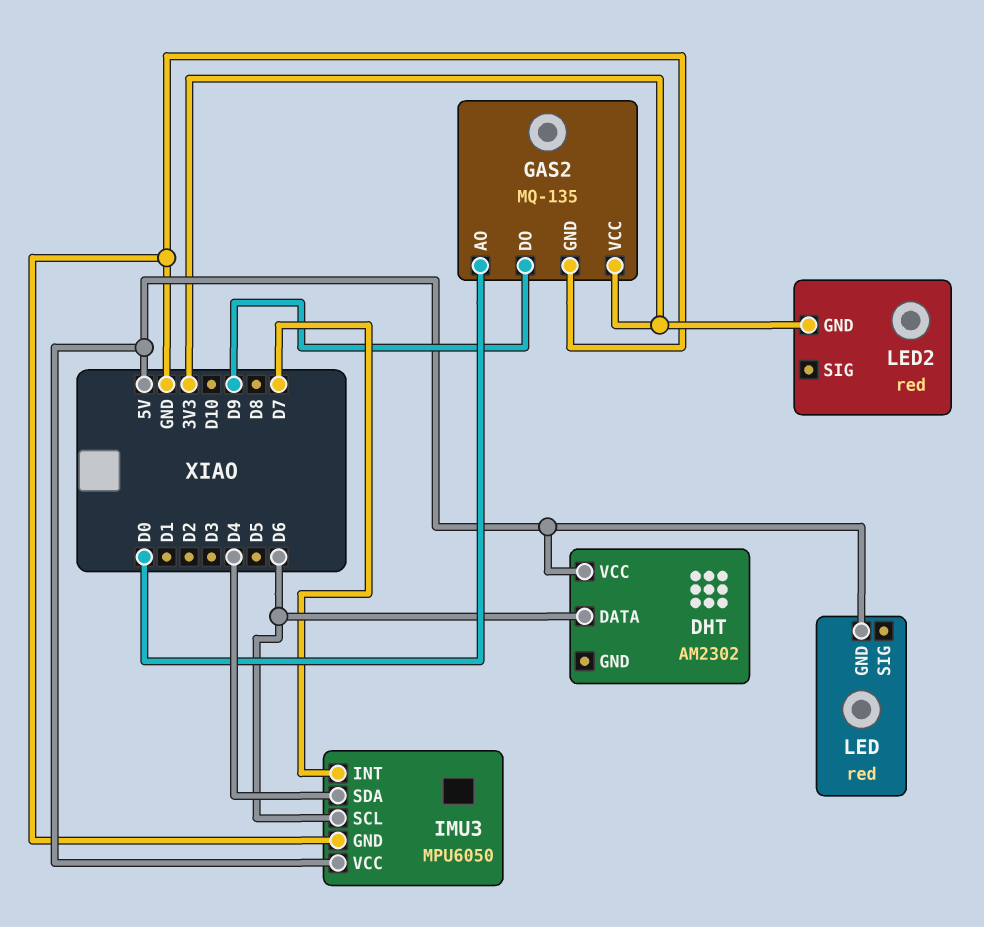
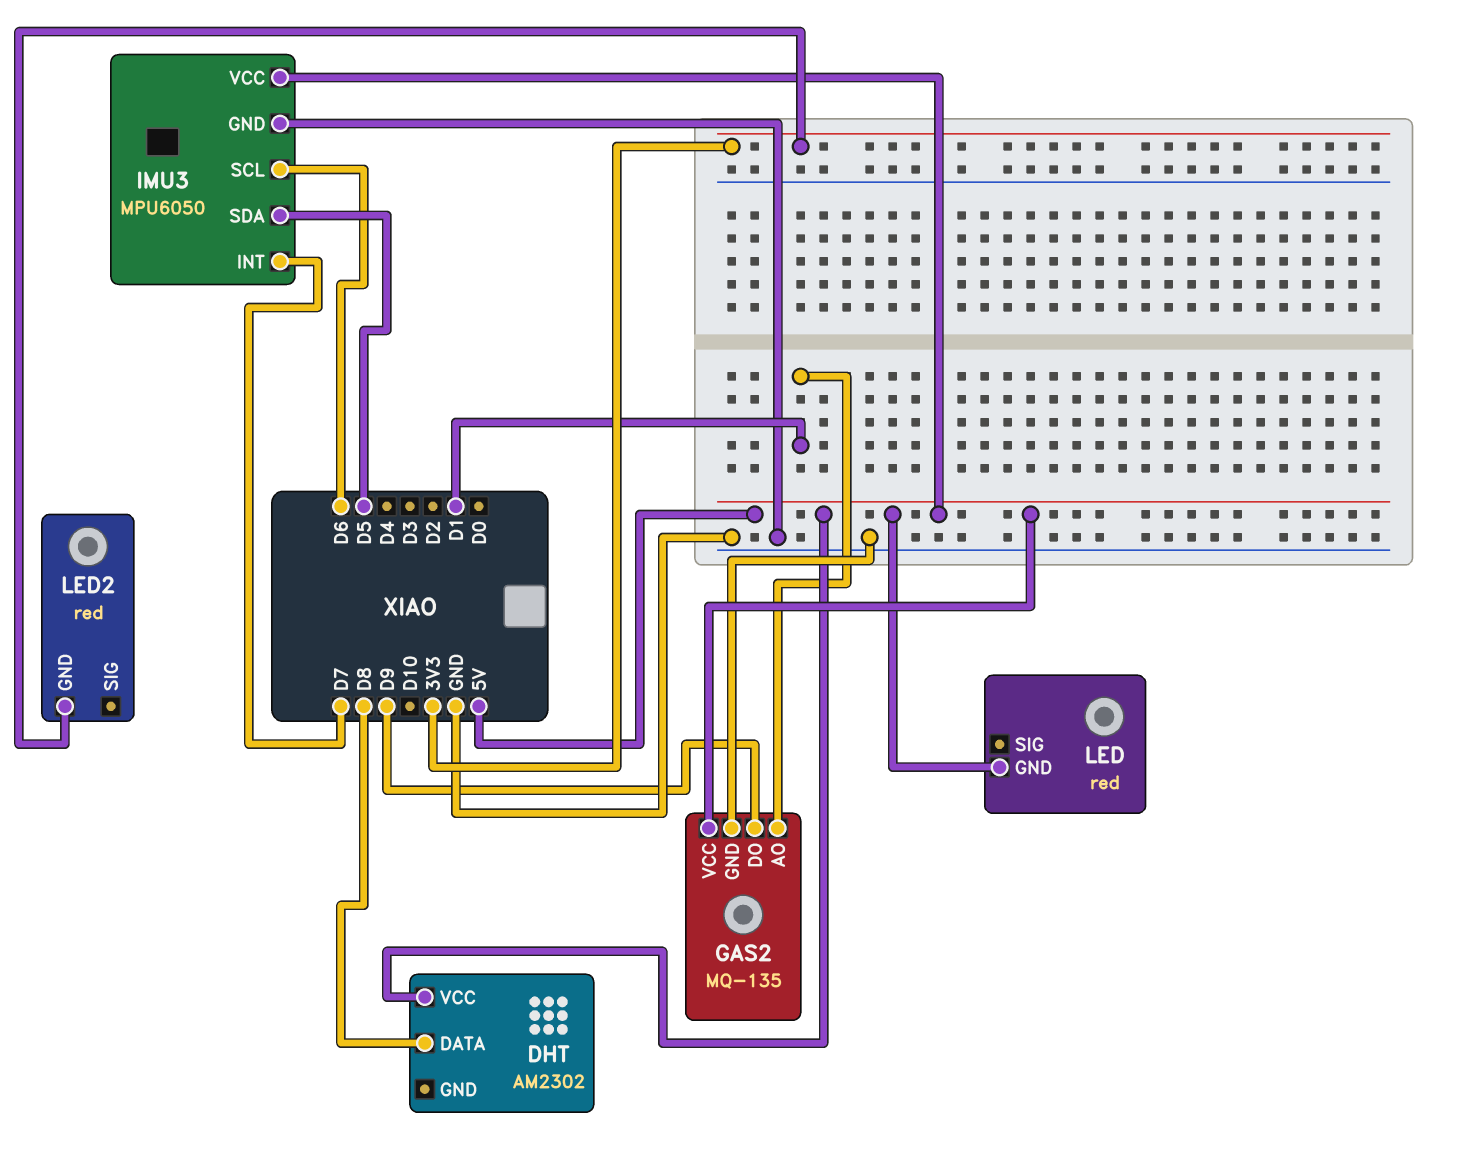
DHT pin DATA: D6 -> D8
GAS2 pin AO: D0 -> D1
GAS2 pin VCC: 3V3 -> 5V
IMU3 pin SDA: D4 -> D5

